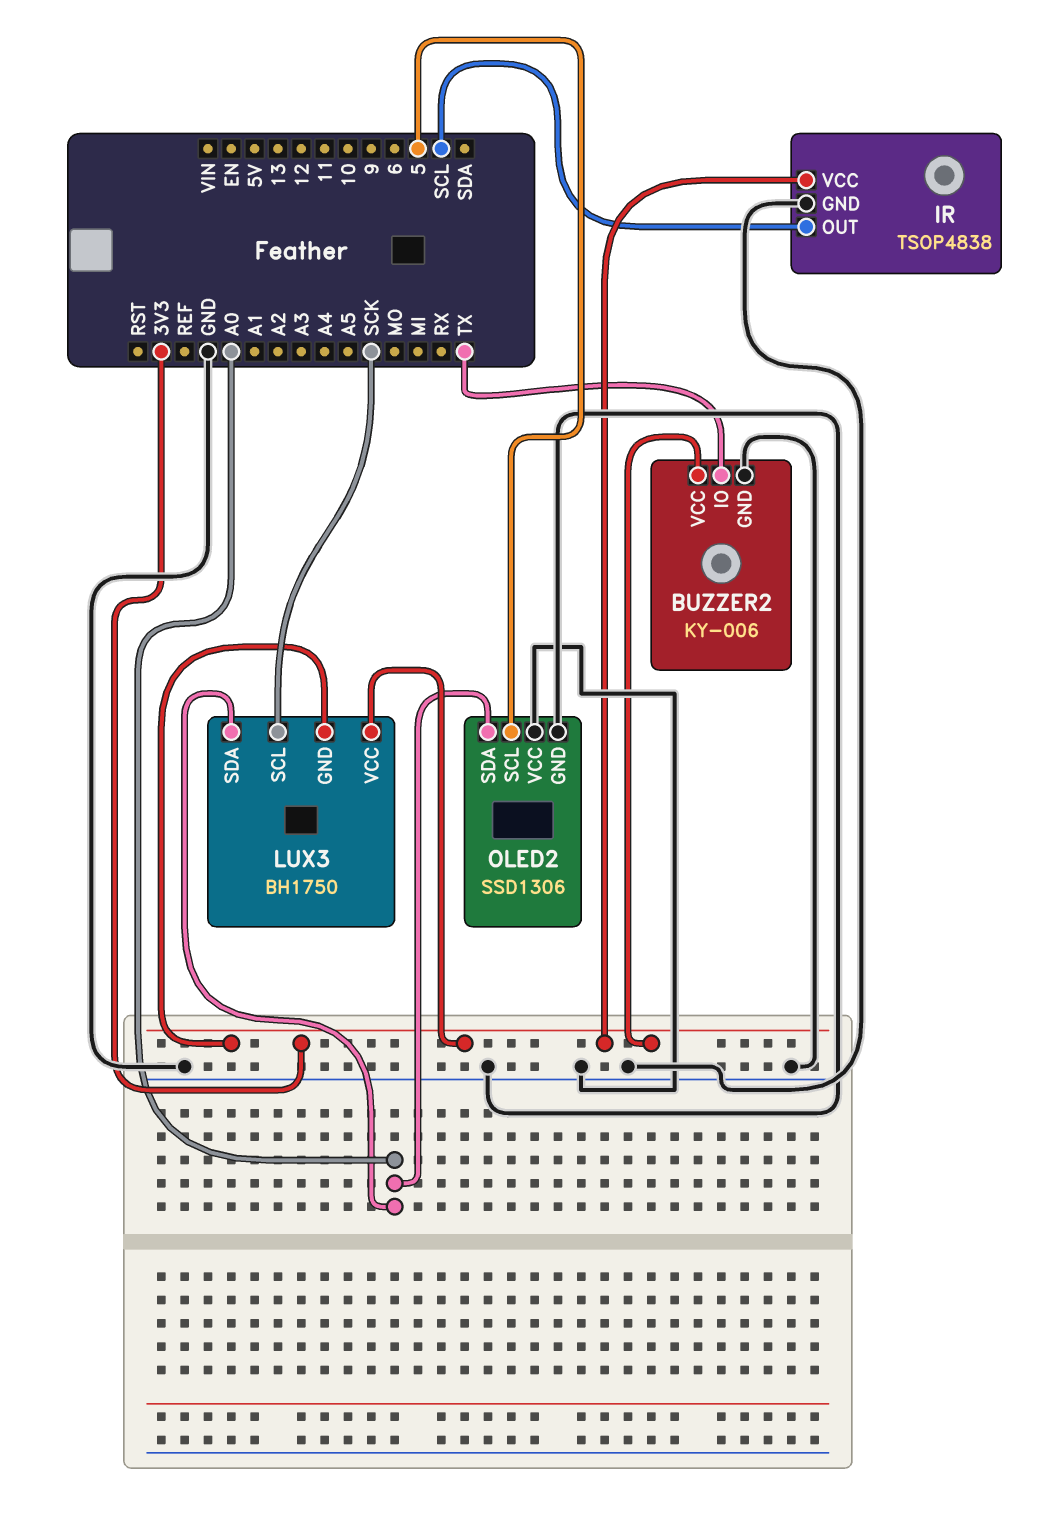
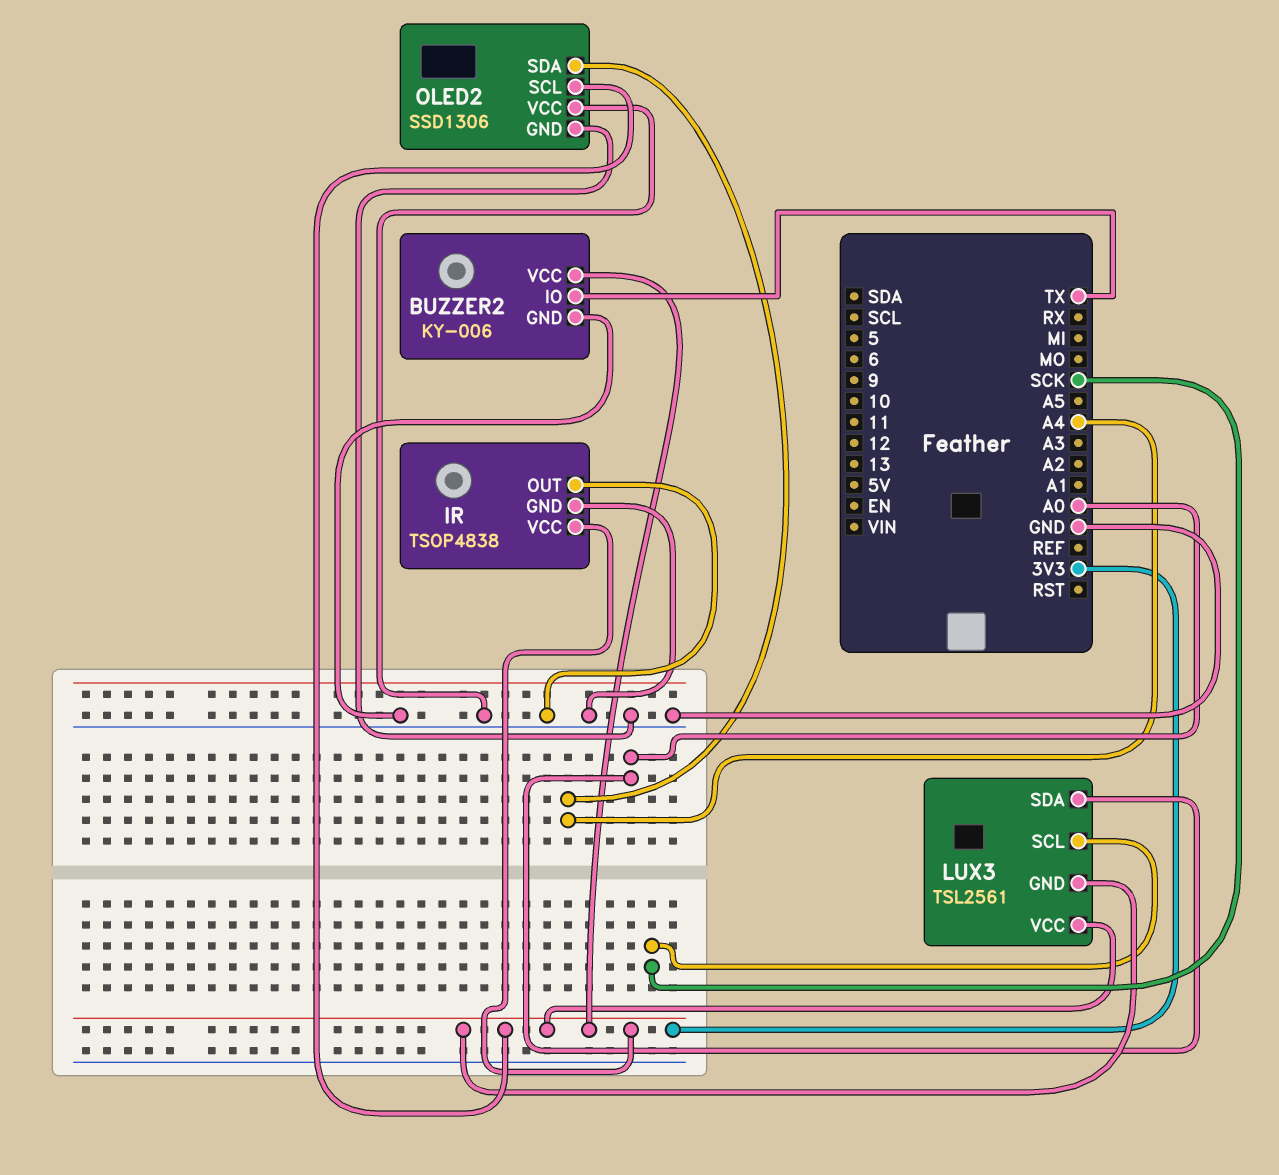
IR pin OUT: SCL -> GND
LUX3: BH1750 -> TSL2561
OLED2 pin SCL: 5 -> 3V3
OLED2 pin SDA: A0 -> A4

